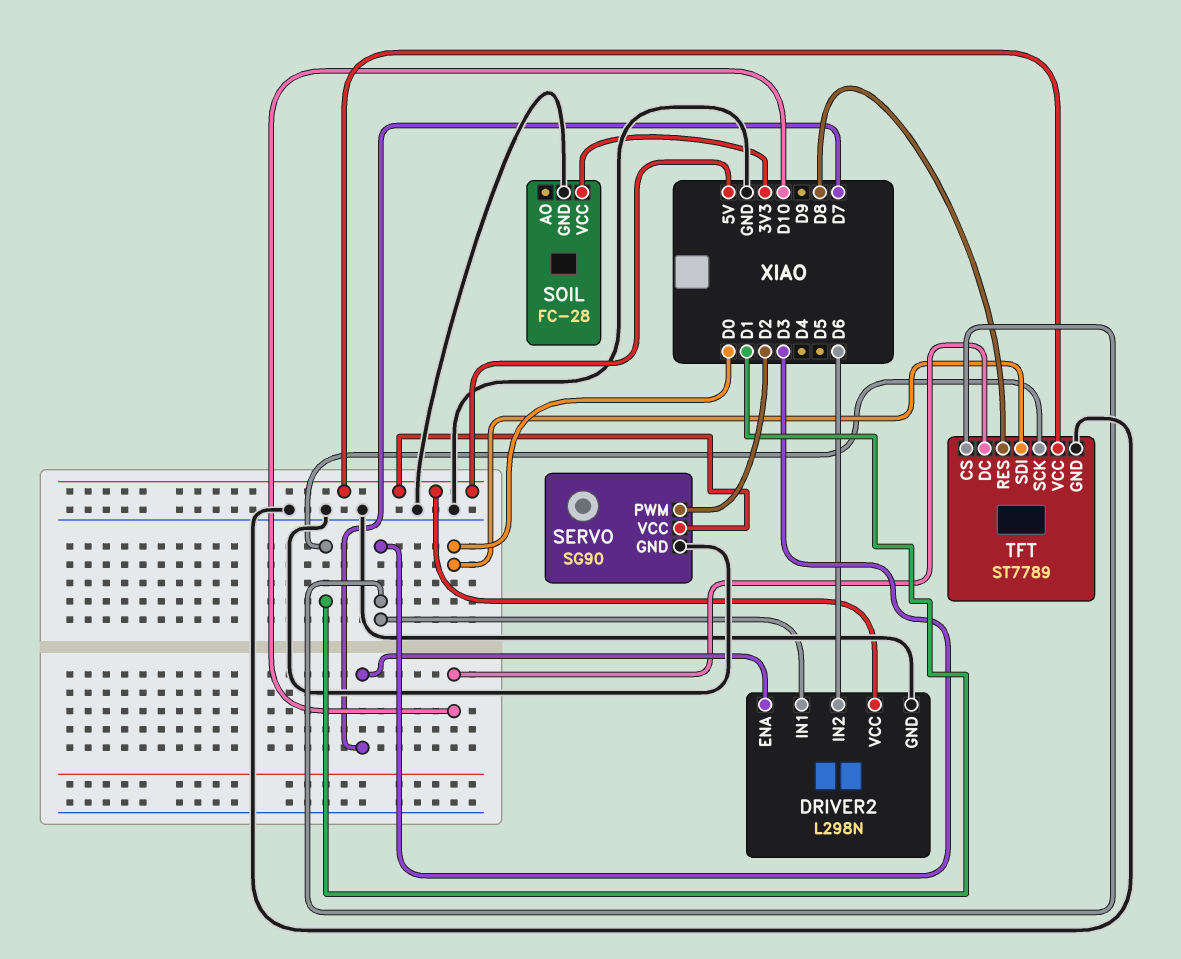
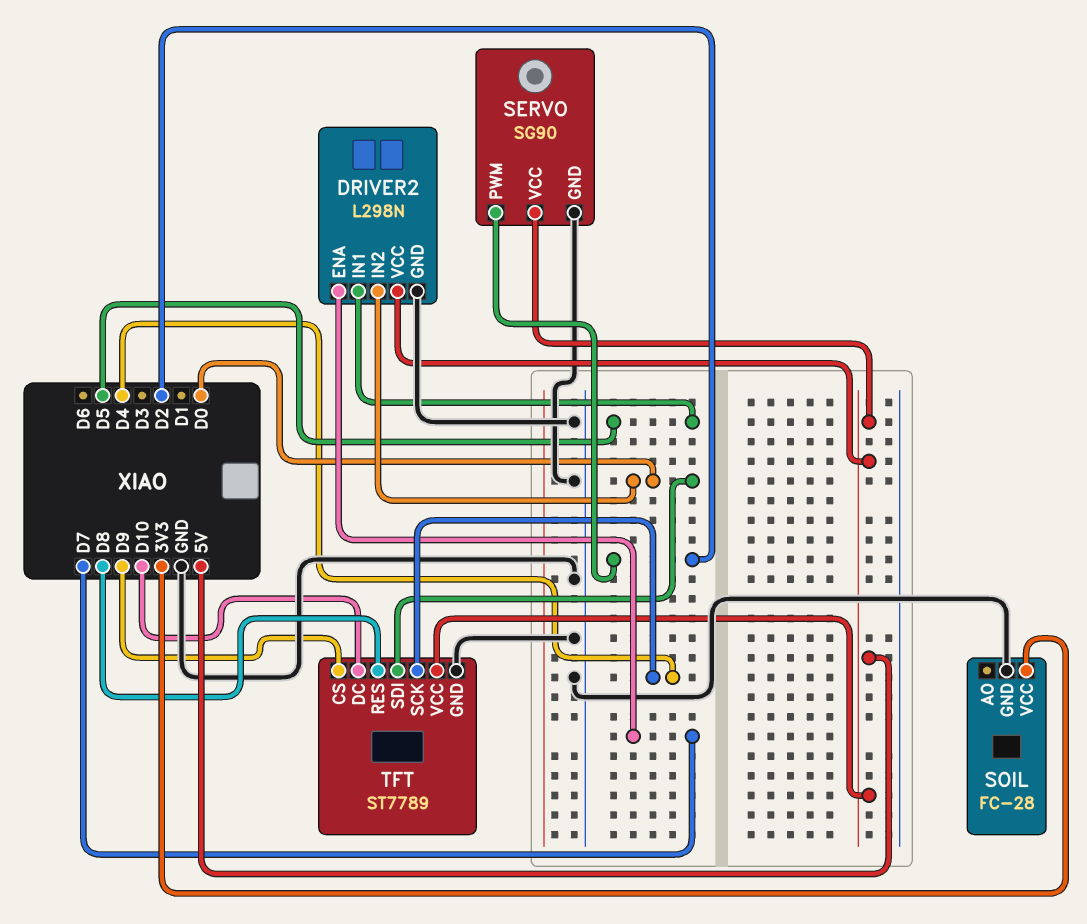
DRIVER2 pin IN1: D3 -> D5
DRIVER2 pin IN2: D6 -> D0
TFT pin CS: D3 -> D9
TFT pin SCK: D1 -> D4

